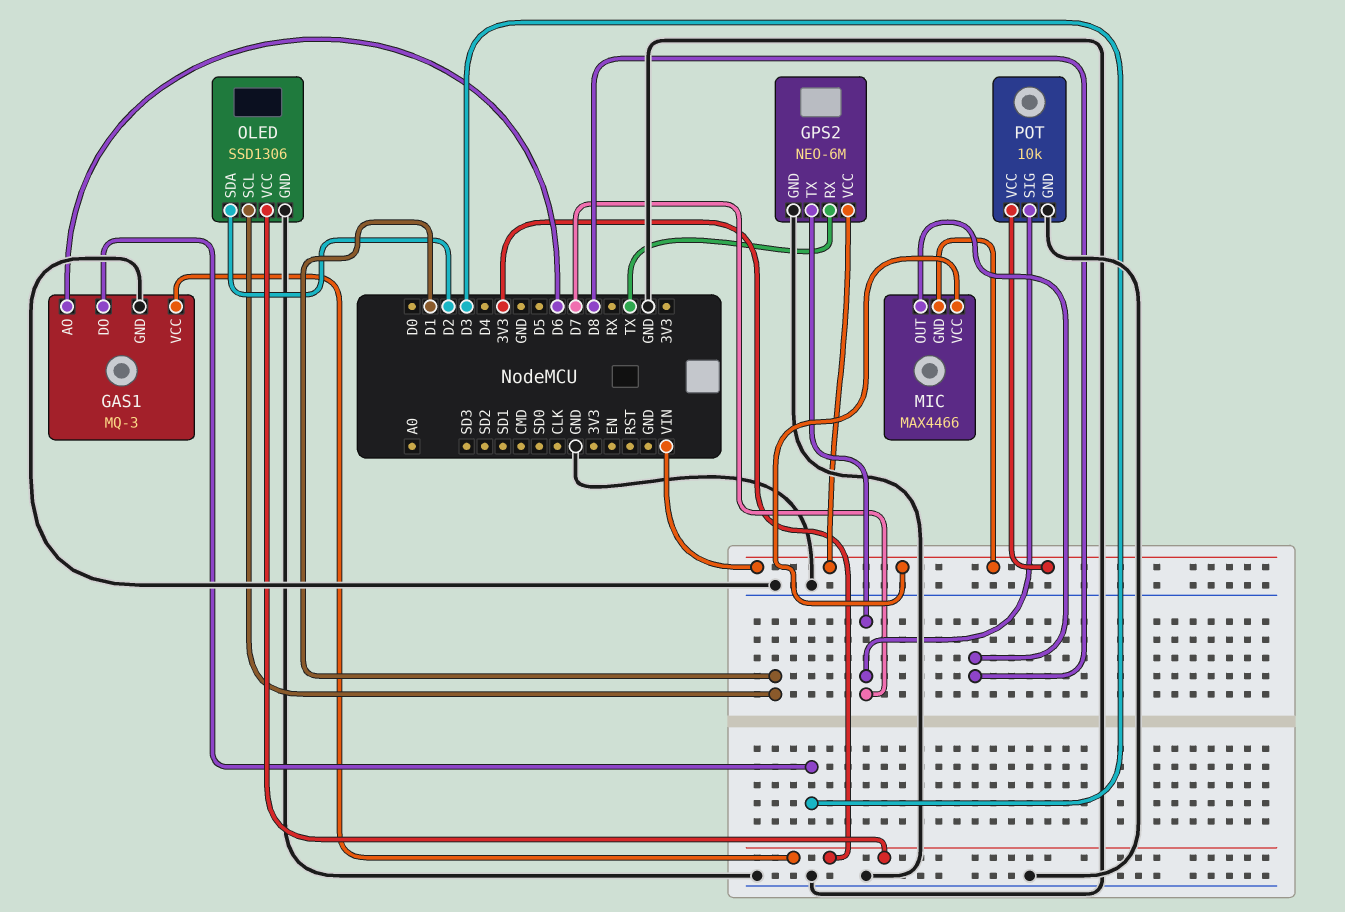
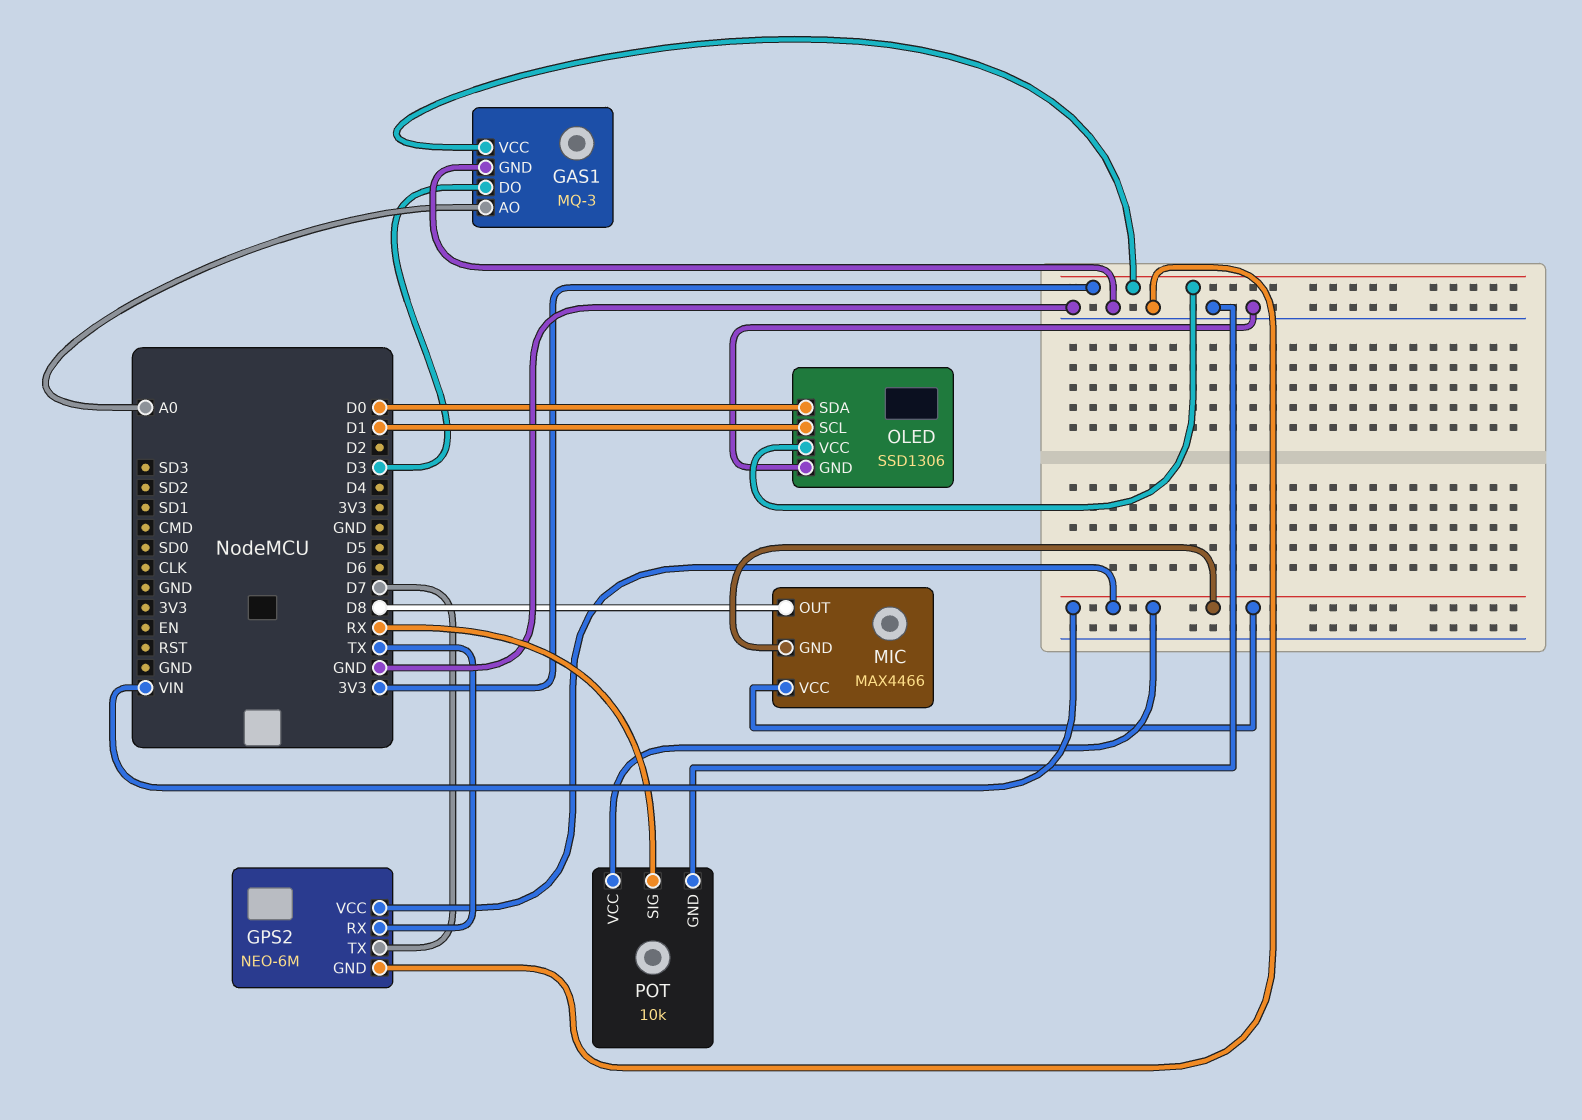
GAS1 pin AO: D6 -> A0
OLED pin SDA: D2 -> D0
POT pin SIG: D7 -> RX

